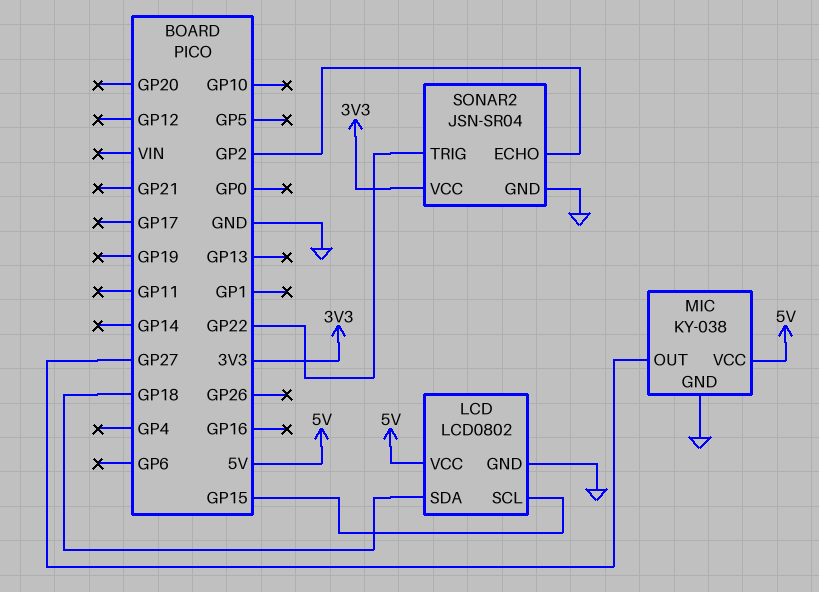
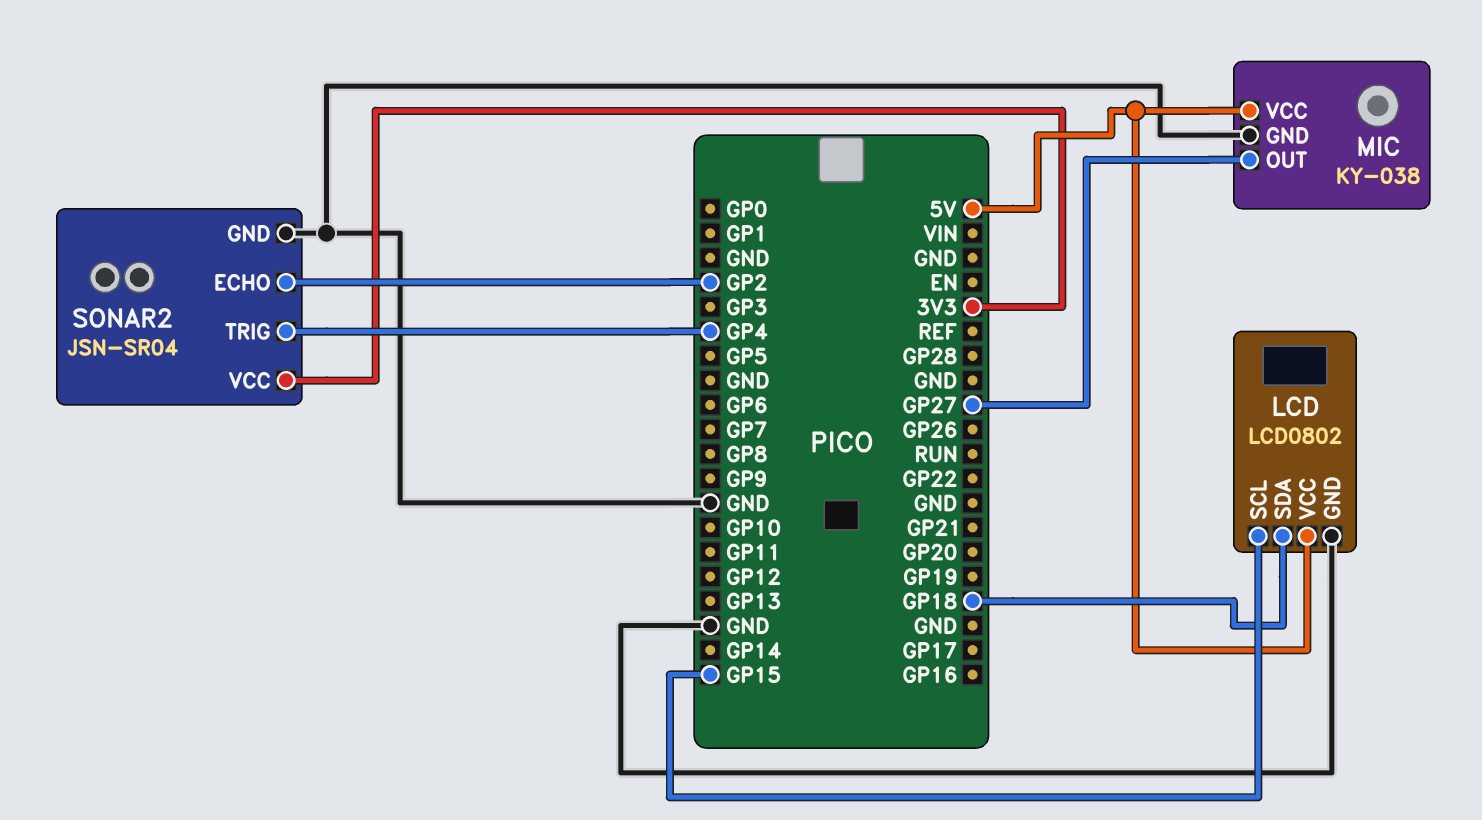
SONAR2 pin TRIG: GP22 -> GP4

